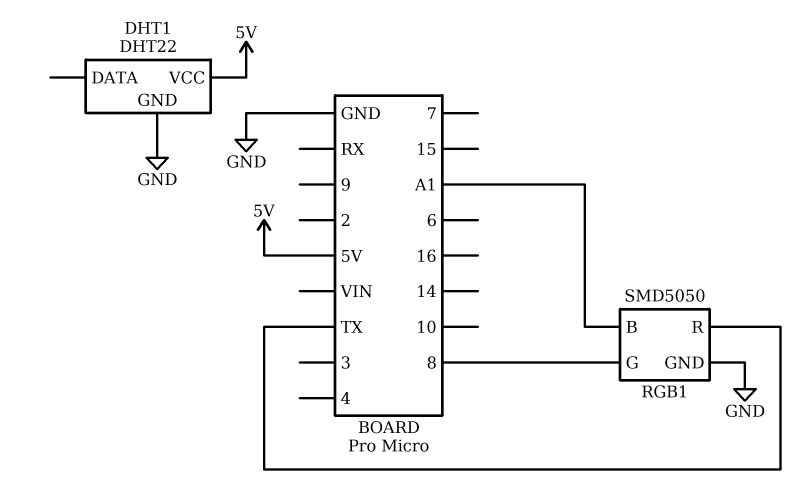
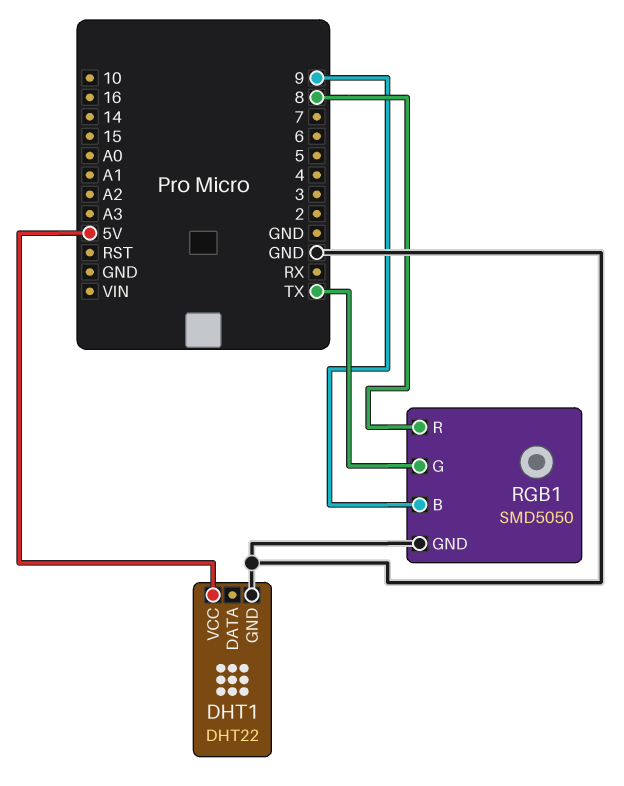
RGB1 pin B: A1 -> 9
RGB1 pin G: 8 -> TX
RGB1 pin R: TX -> 8

